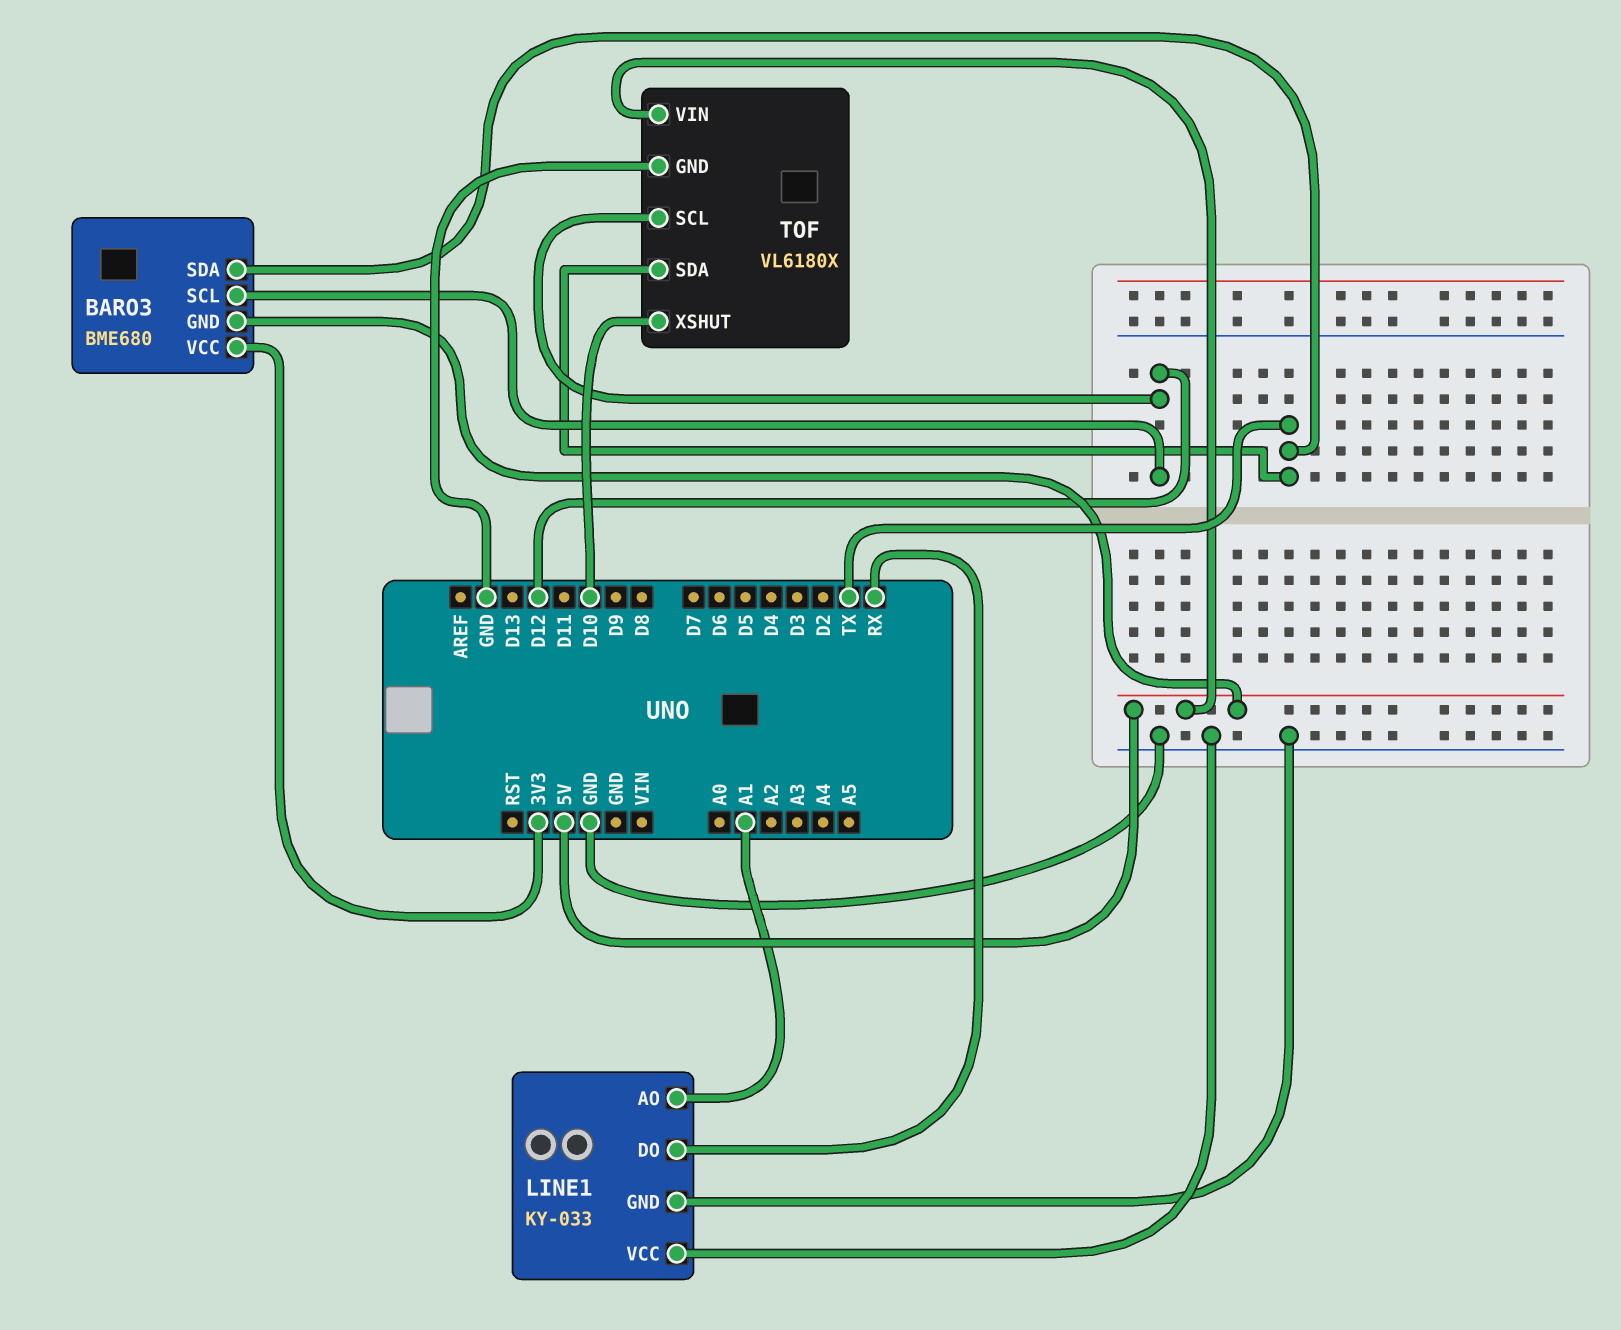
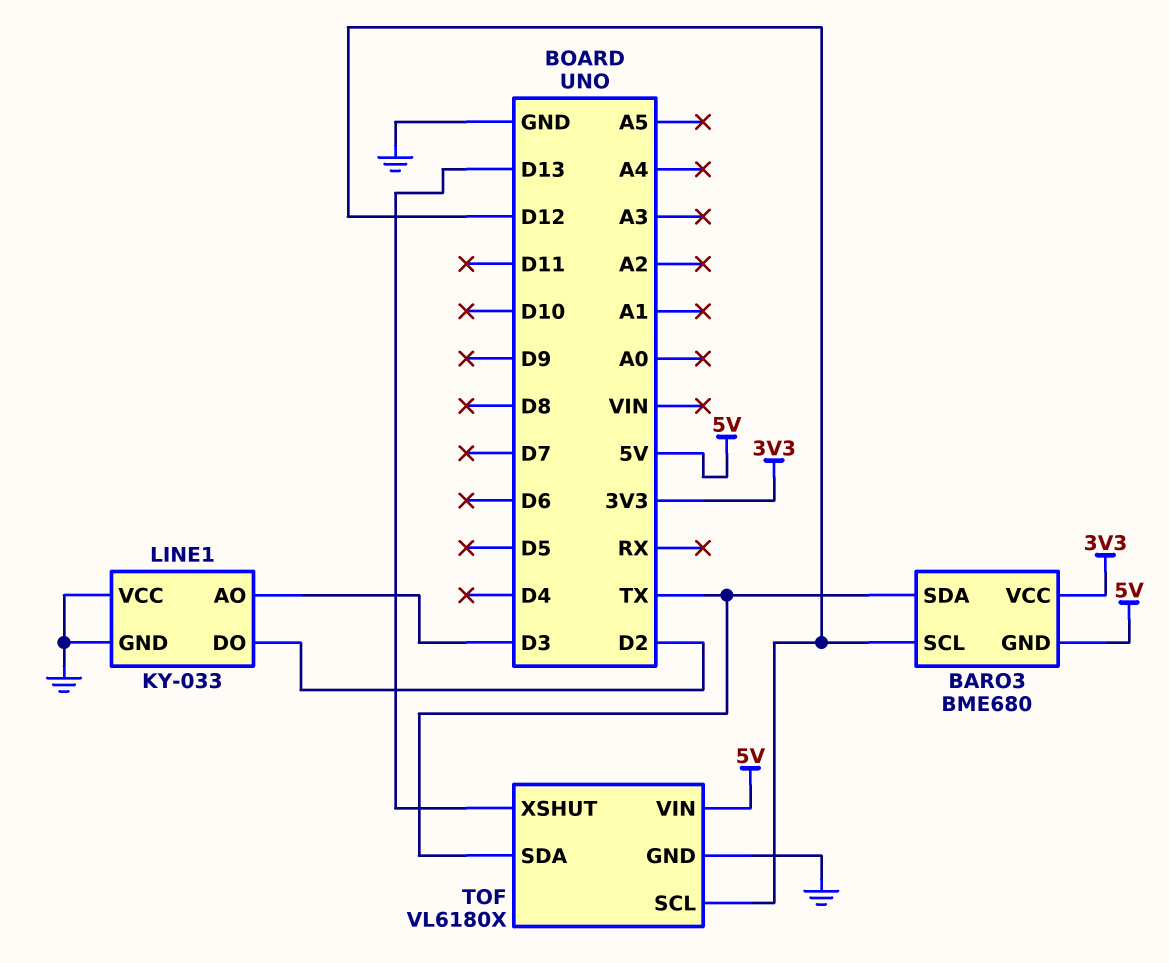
LINE1 pin AO: A1 -> D3
LINE1 pin DO: RX -> D2
TOF pin XSHUT: D10 -> D13

